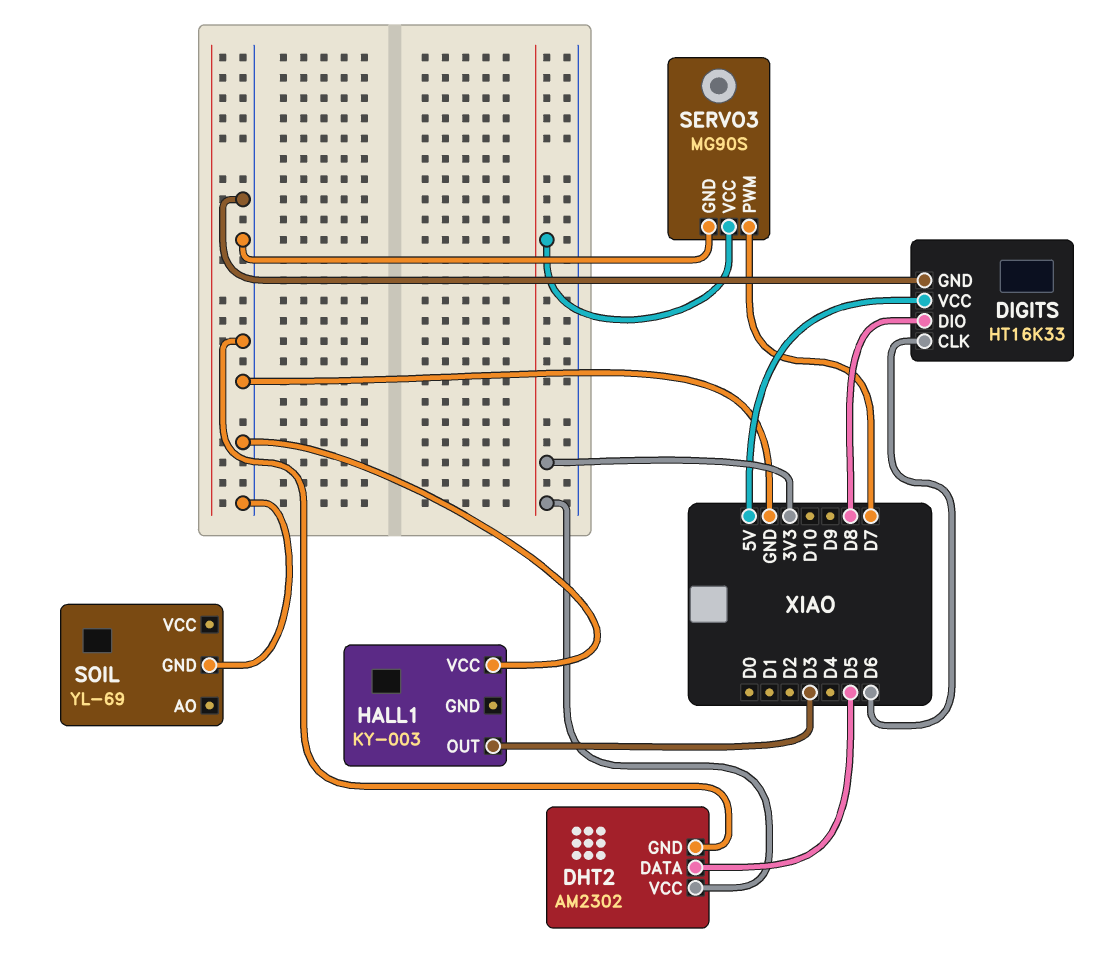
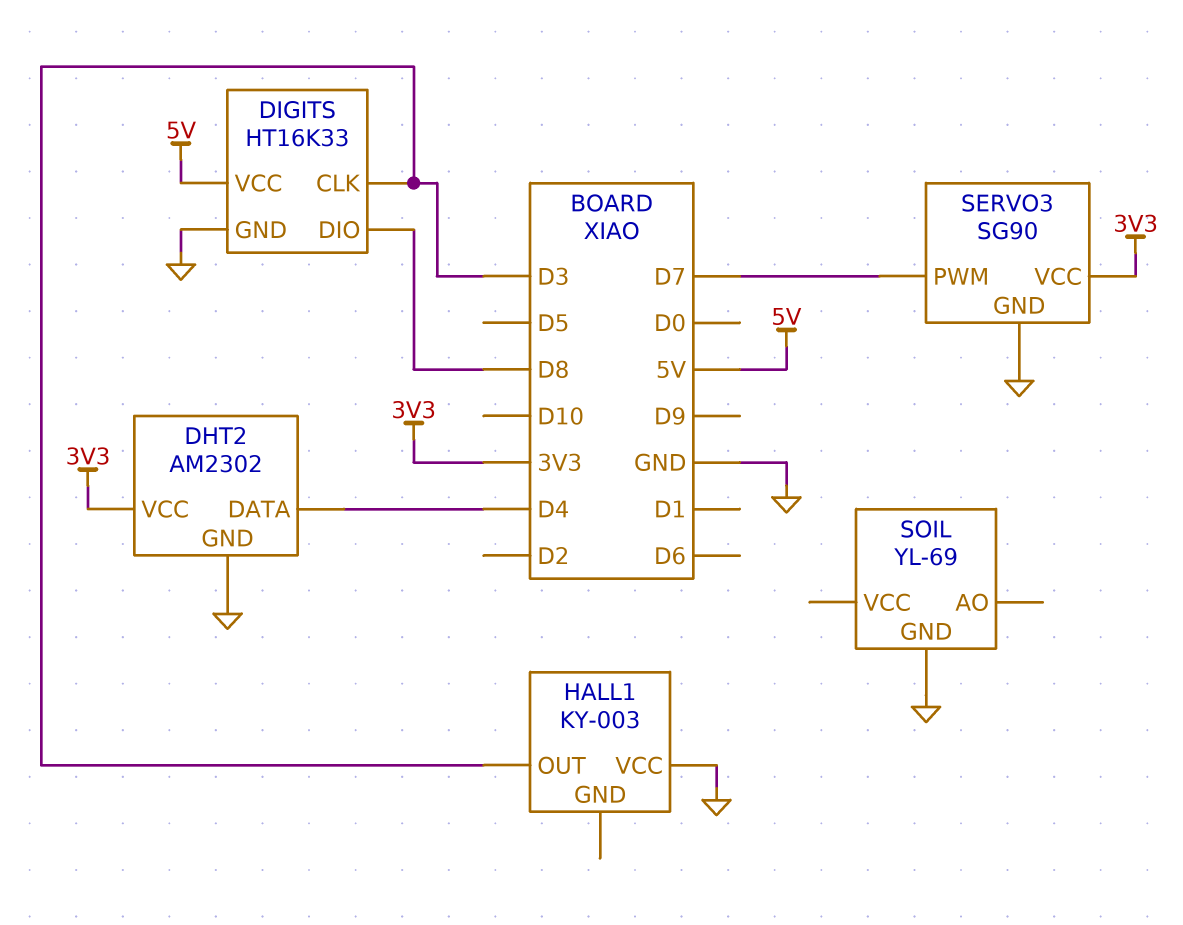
DHT2 pin DATA: D5 -> D4
DIGITS pin CLK: D6 -> D3
SERVO3: MG90S -> SG90

